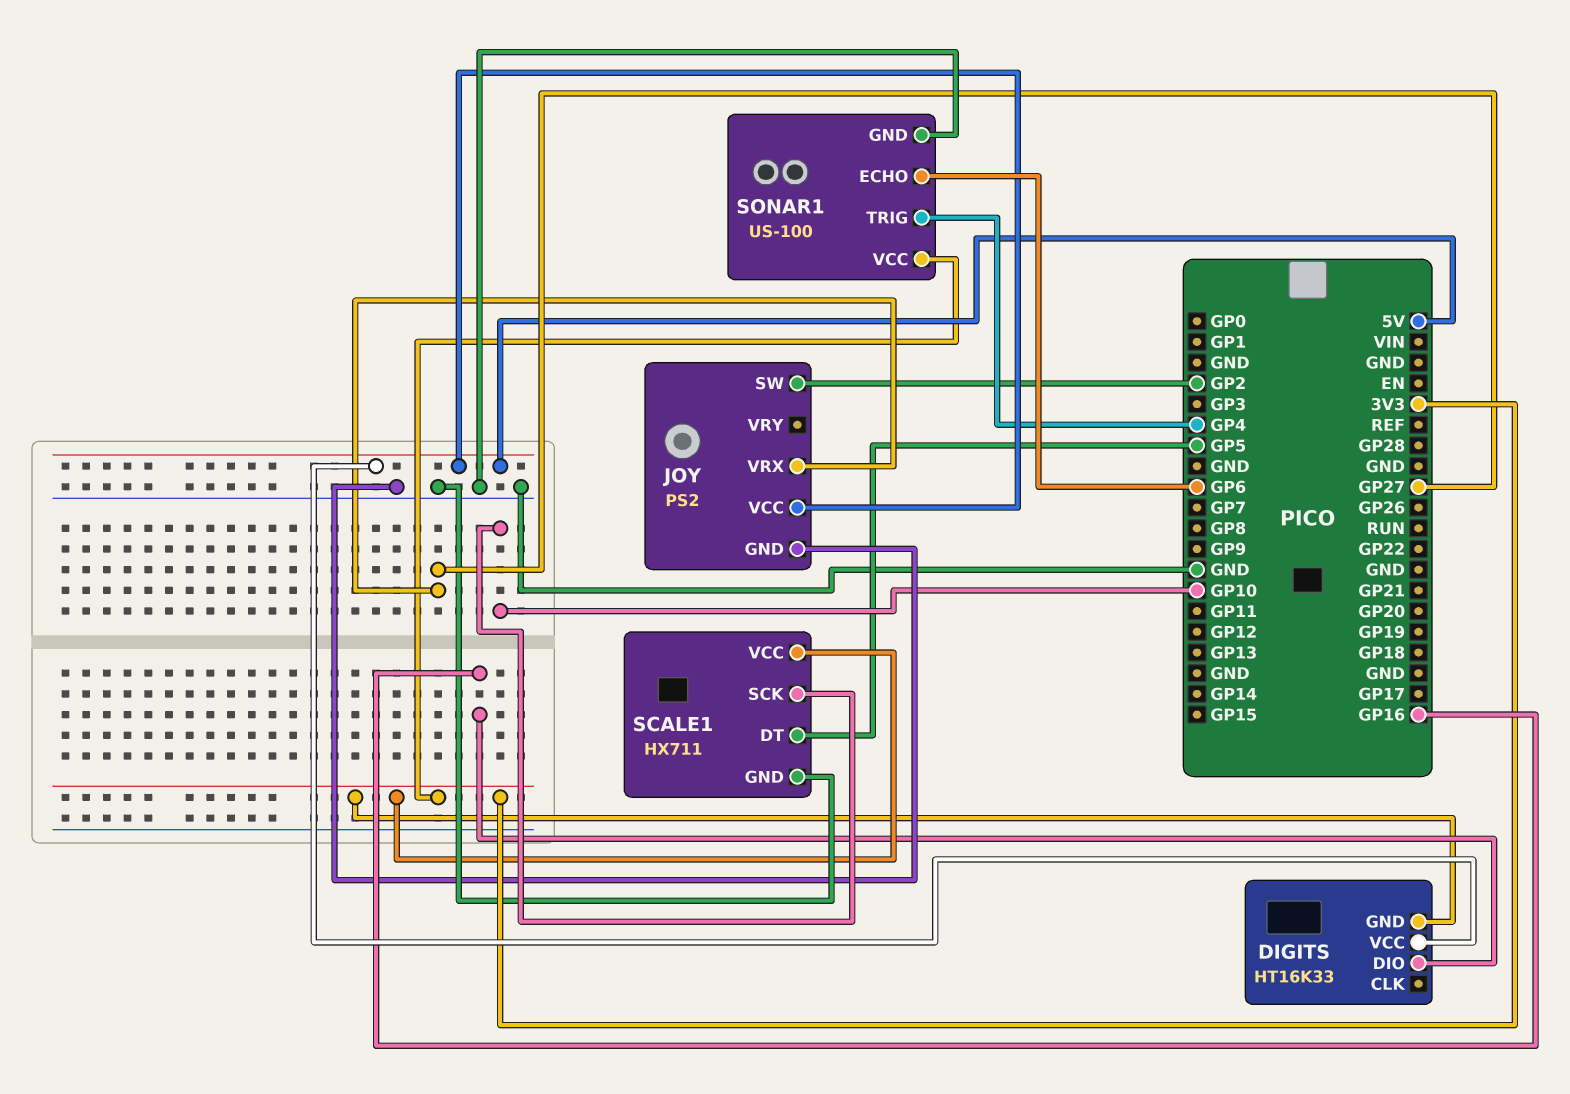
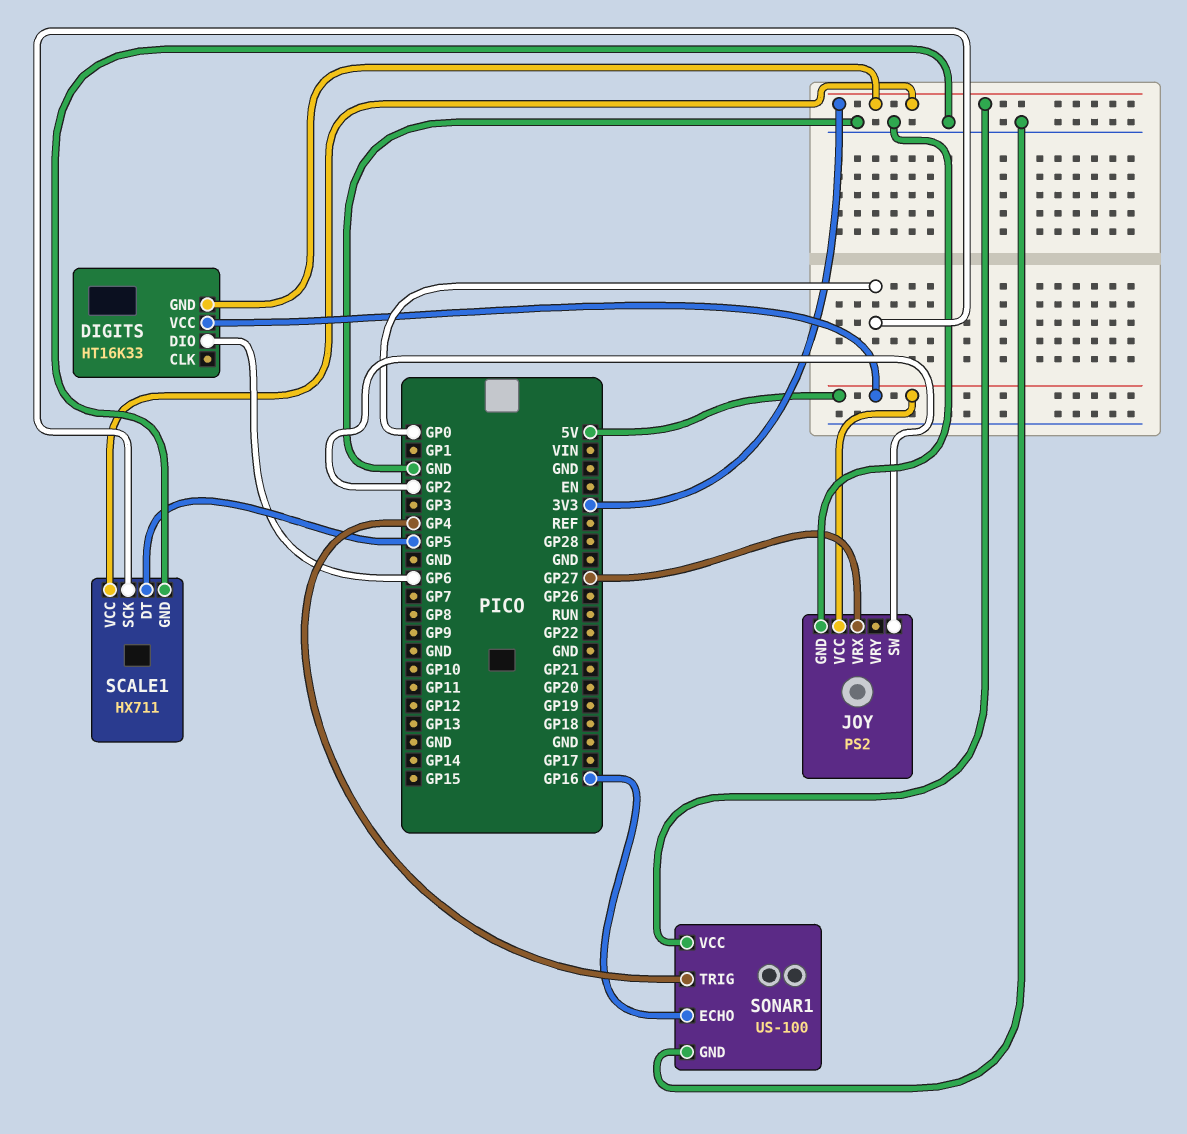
DIGITS pin DIO: GP16 -> GP6
SCALE1 pin SCK: GP10 -> GP0
SONAR1 pin ECHO: GP6 -> GP16

